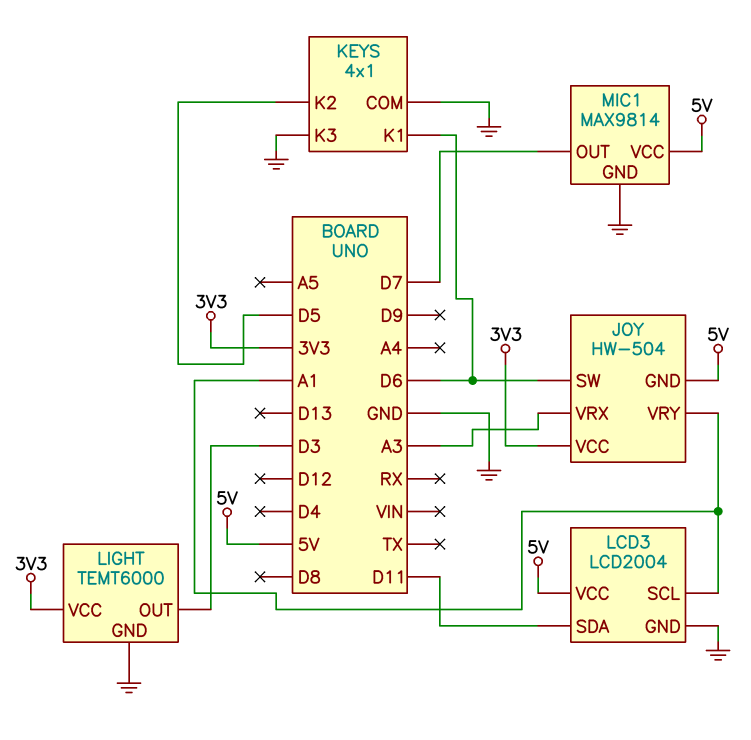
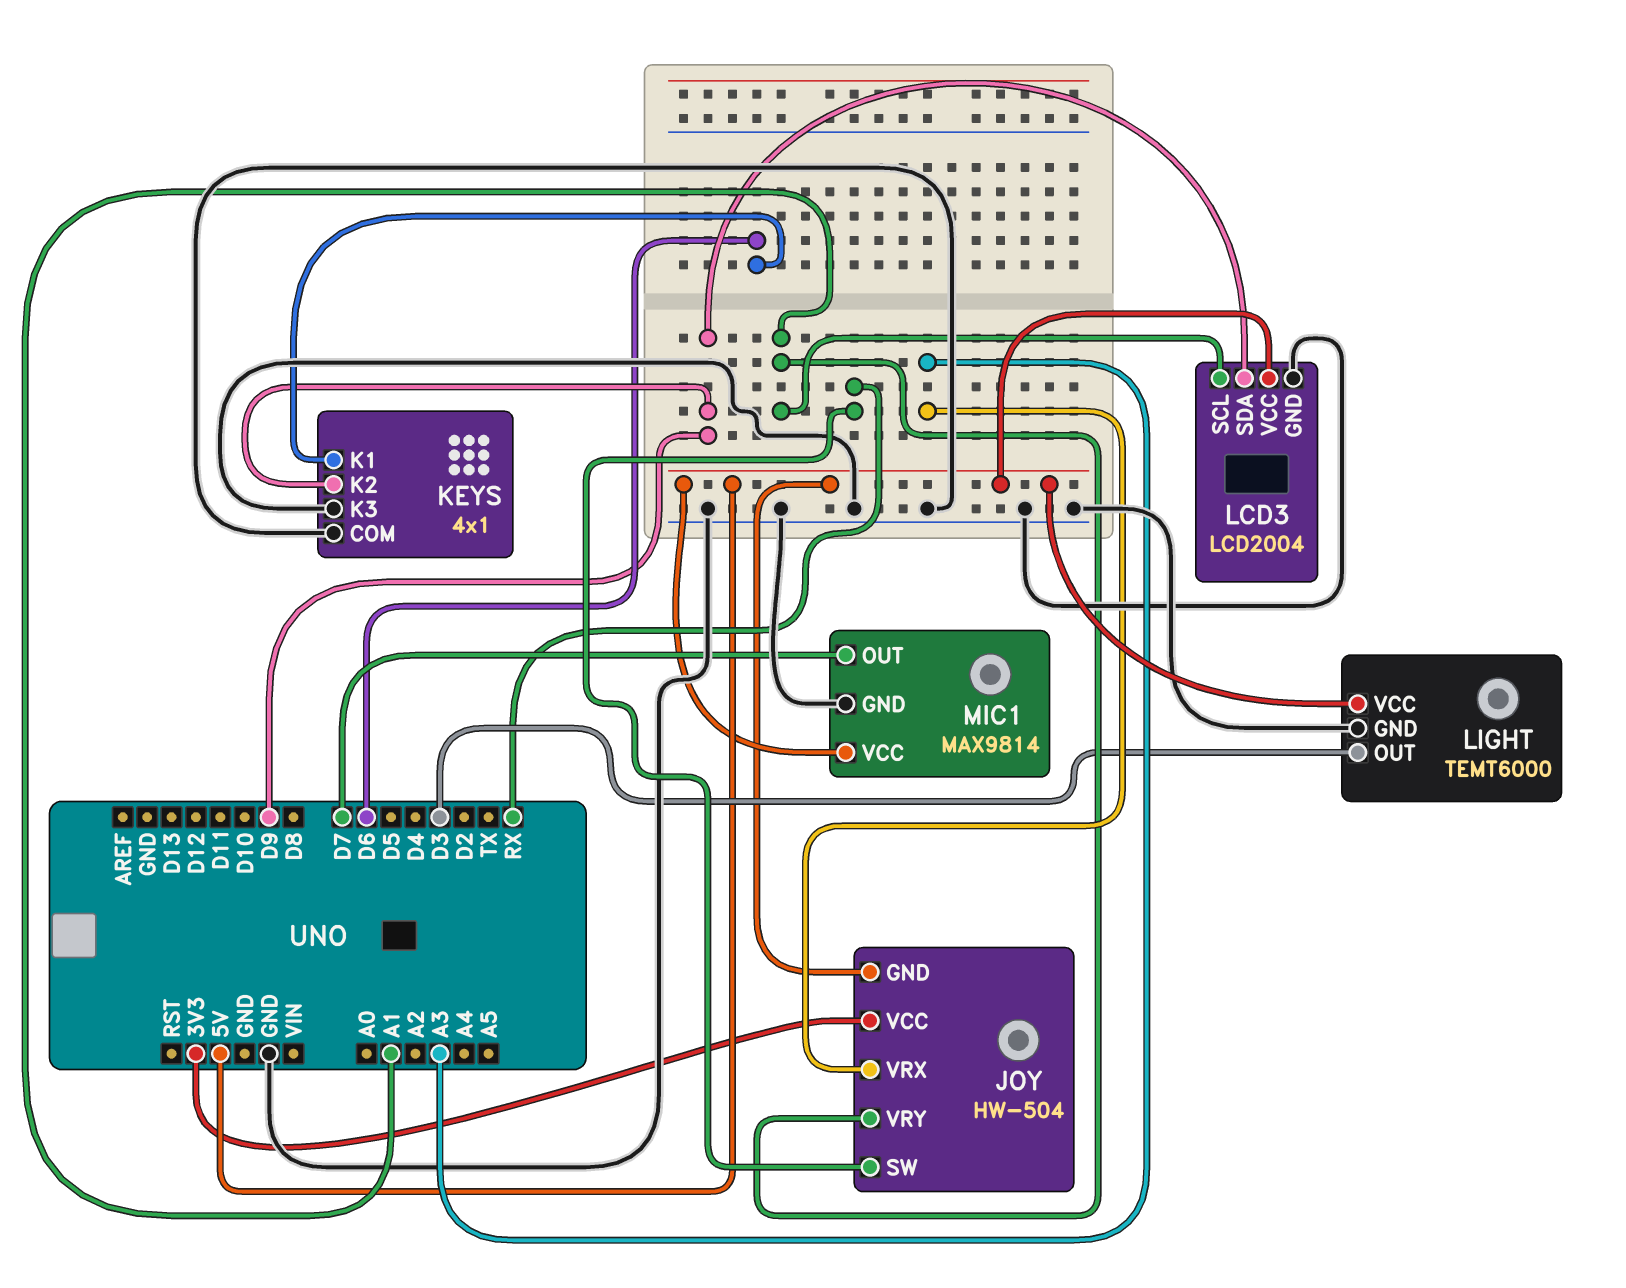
JOY pin SW: D6 -> RX
KEYS pin K2: D5 -> D9
LCD3 pin SDA: D11 -> D9
LIGHT pin VCC: 3V3 -> 5V

